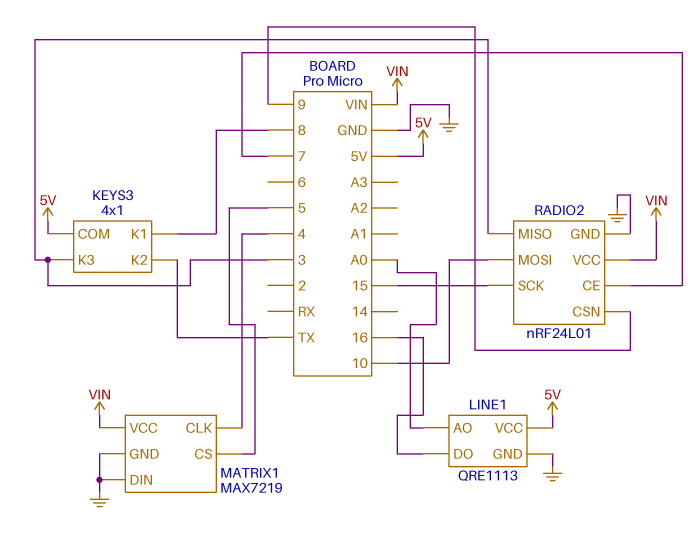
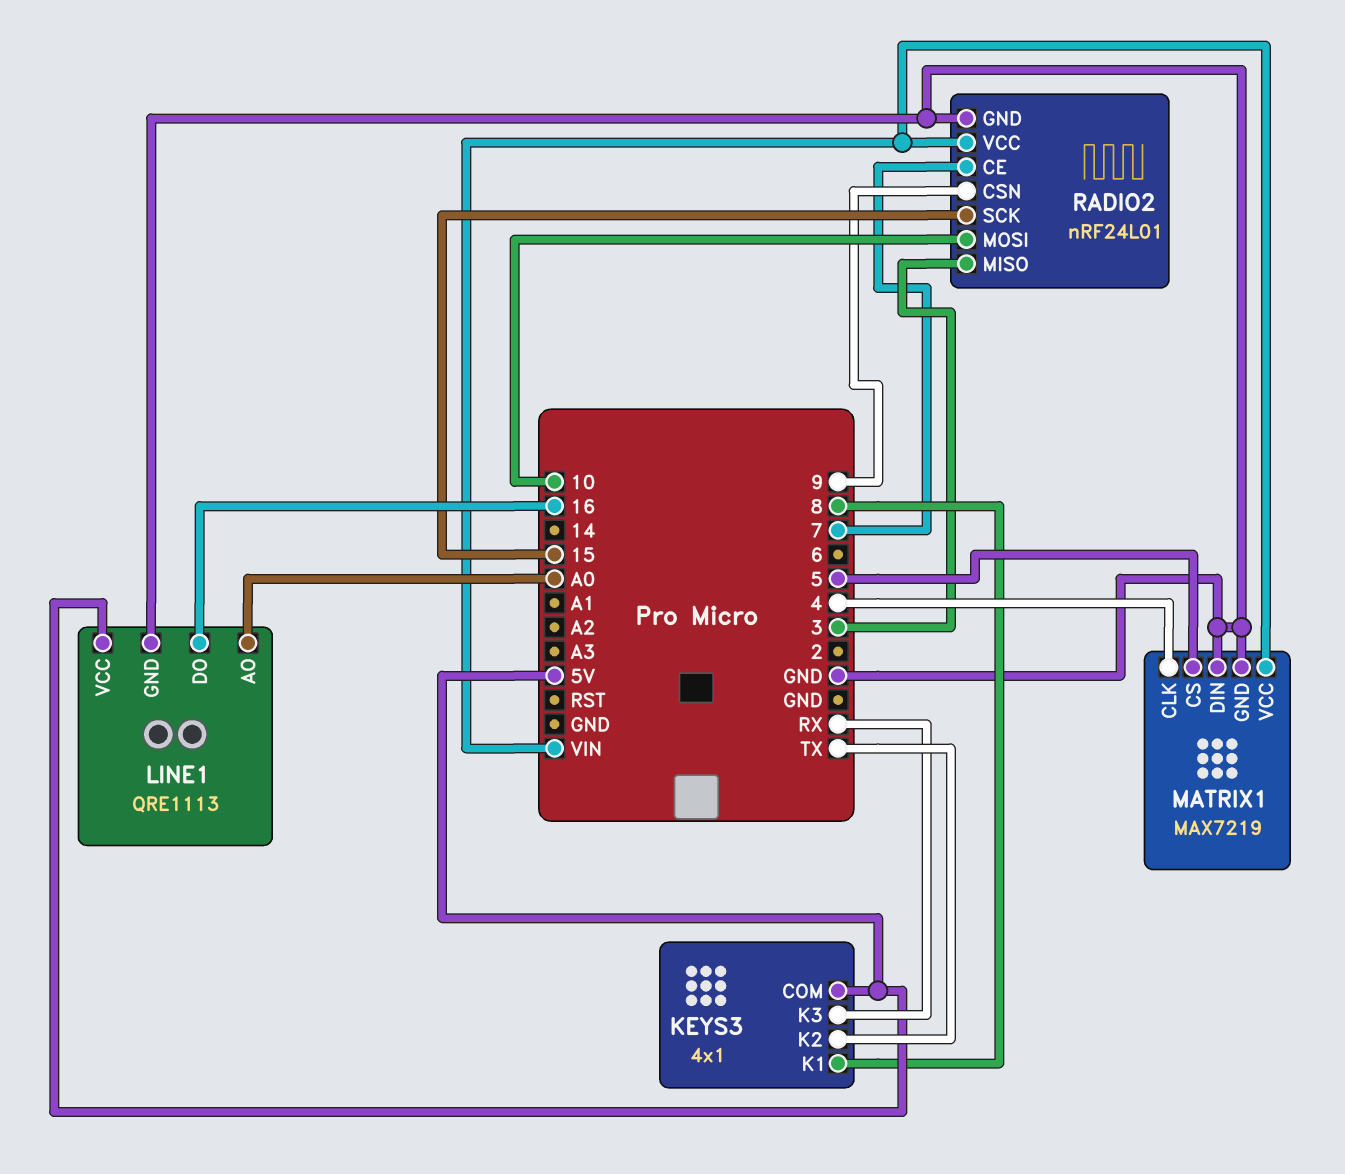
KEYS3 pin K3: 3 -> RX

